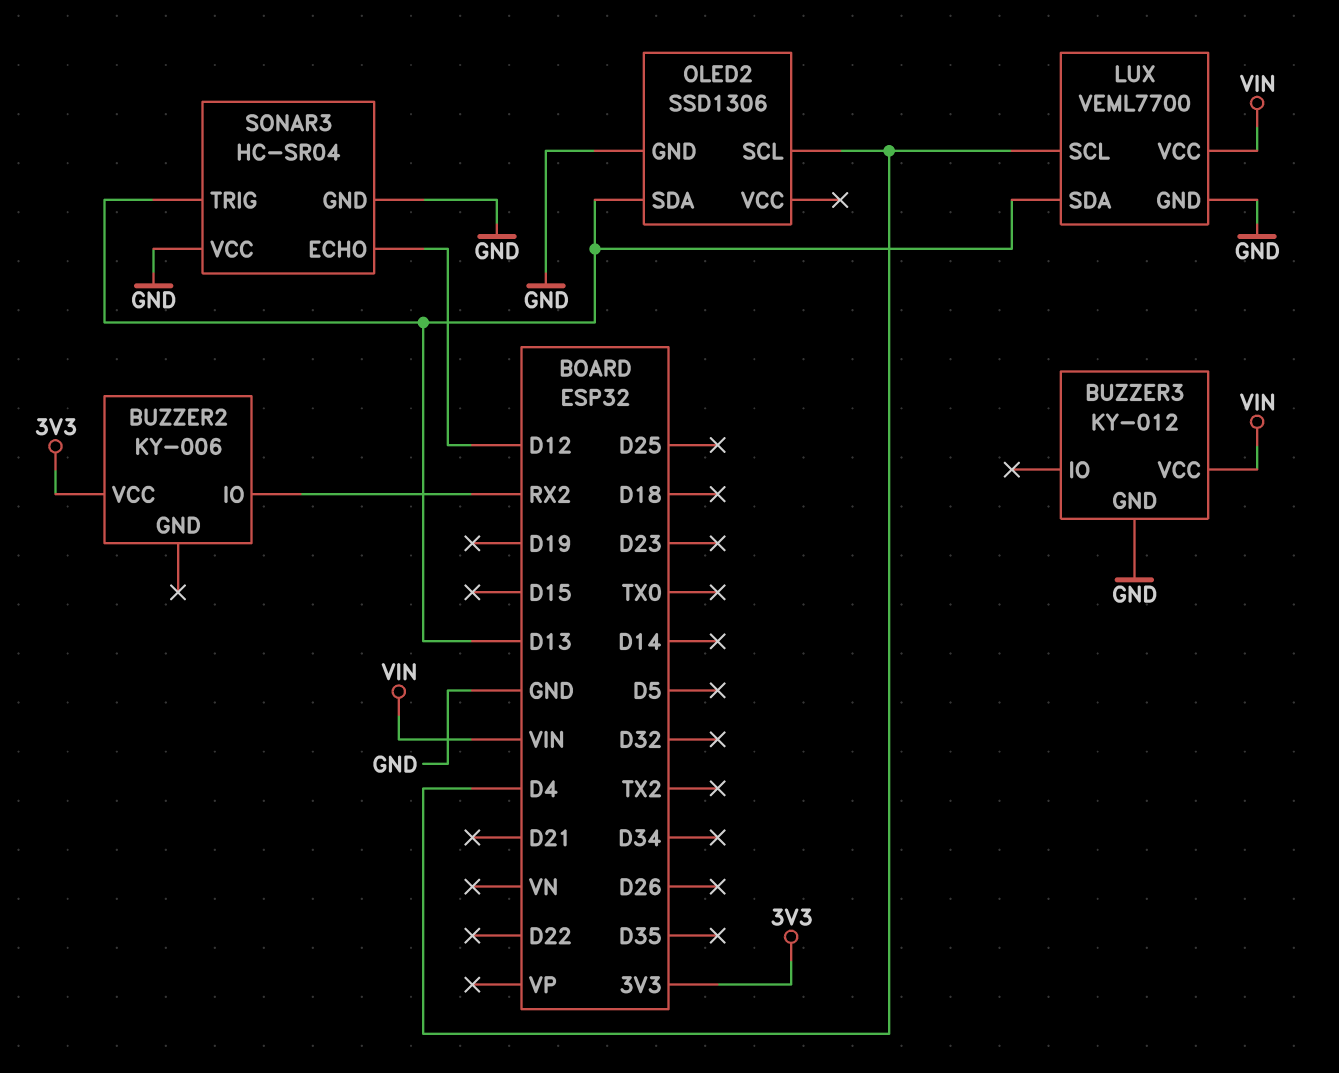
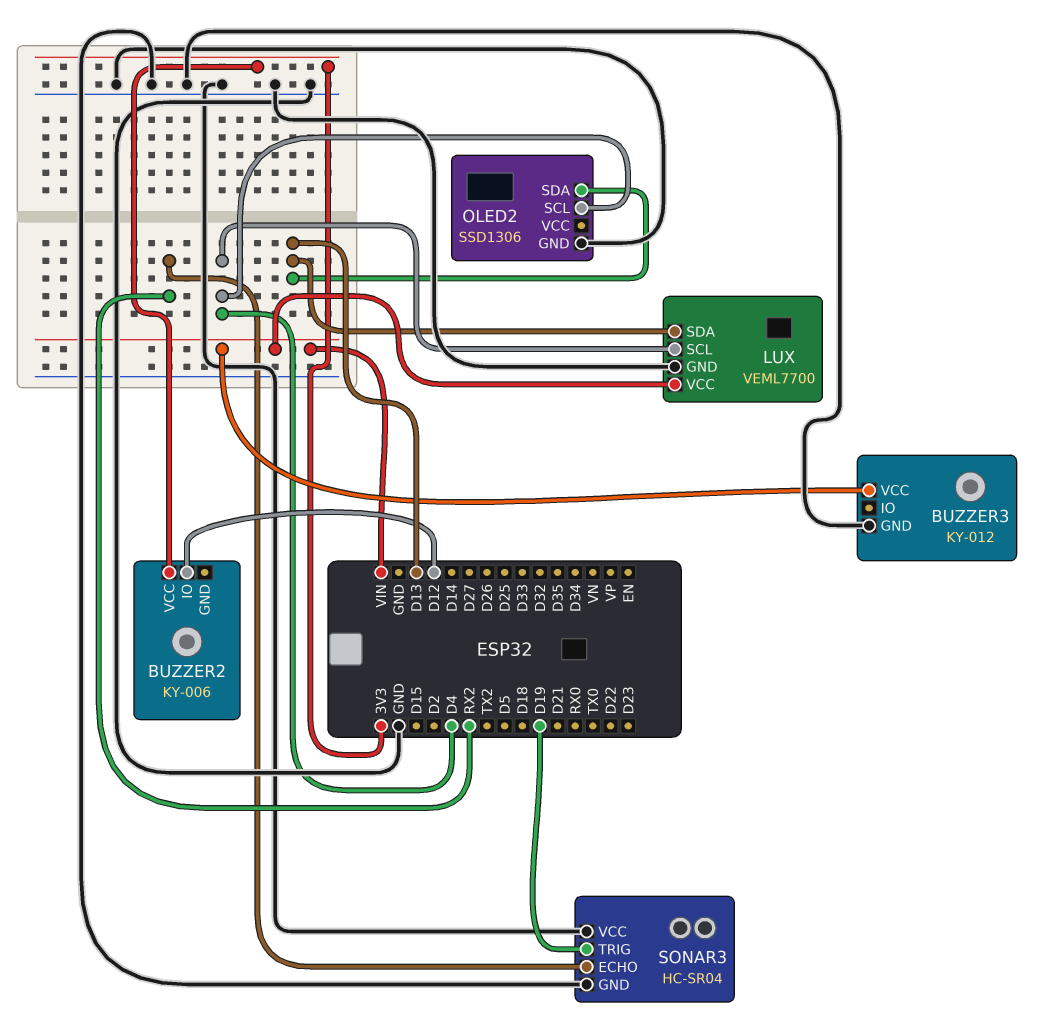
BUZZER2 pin IO: RX2 -> D12
SONAR3 pin ECHO: D12 -> RX2
SONAR3 pin TRIG: D13 -> D19

